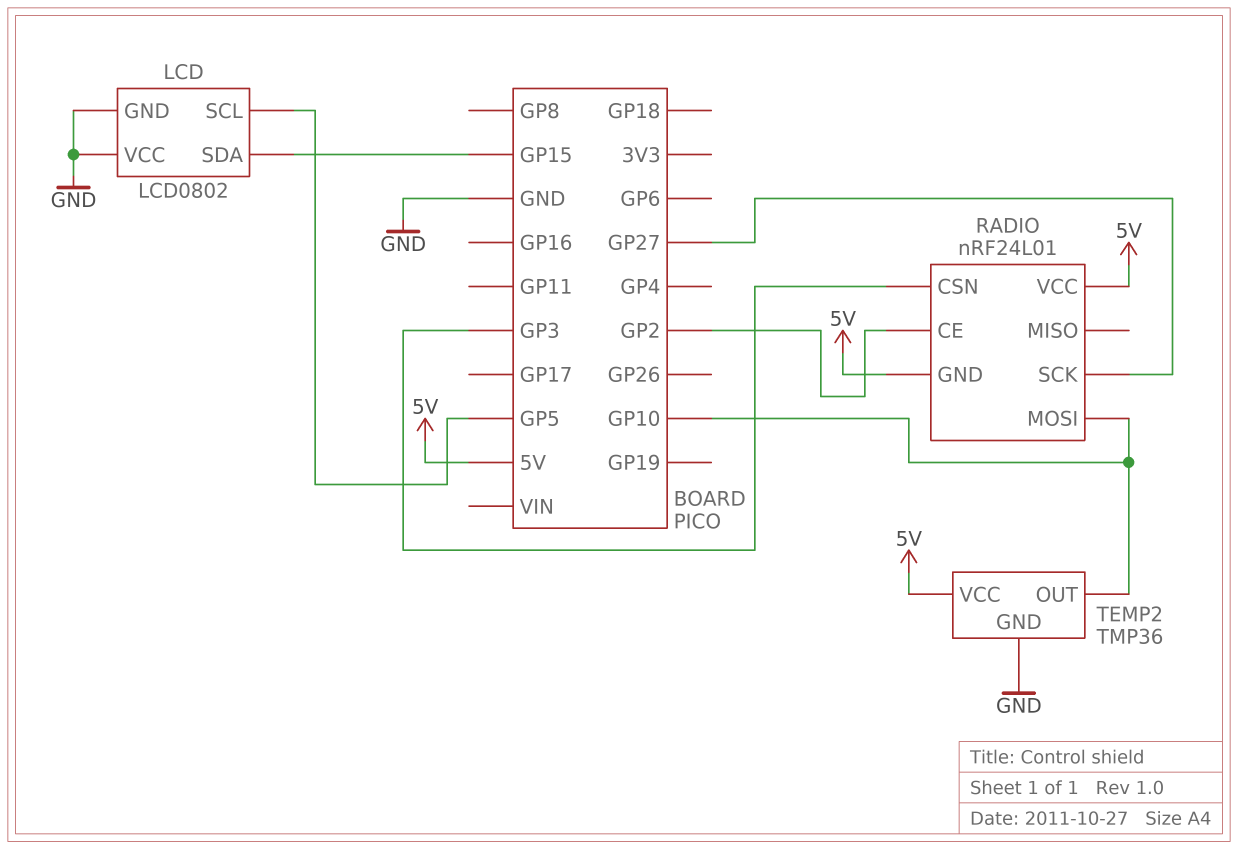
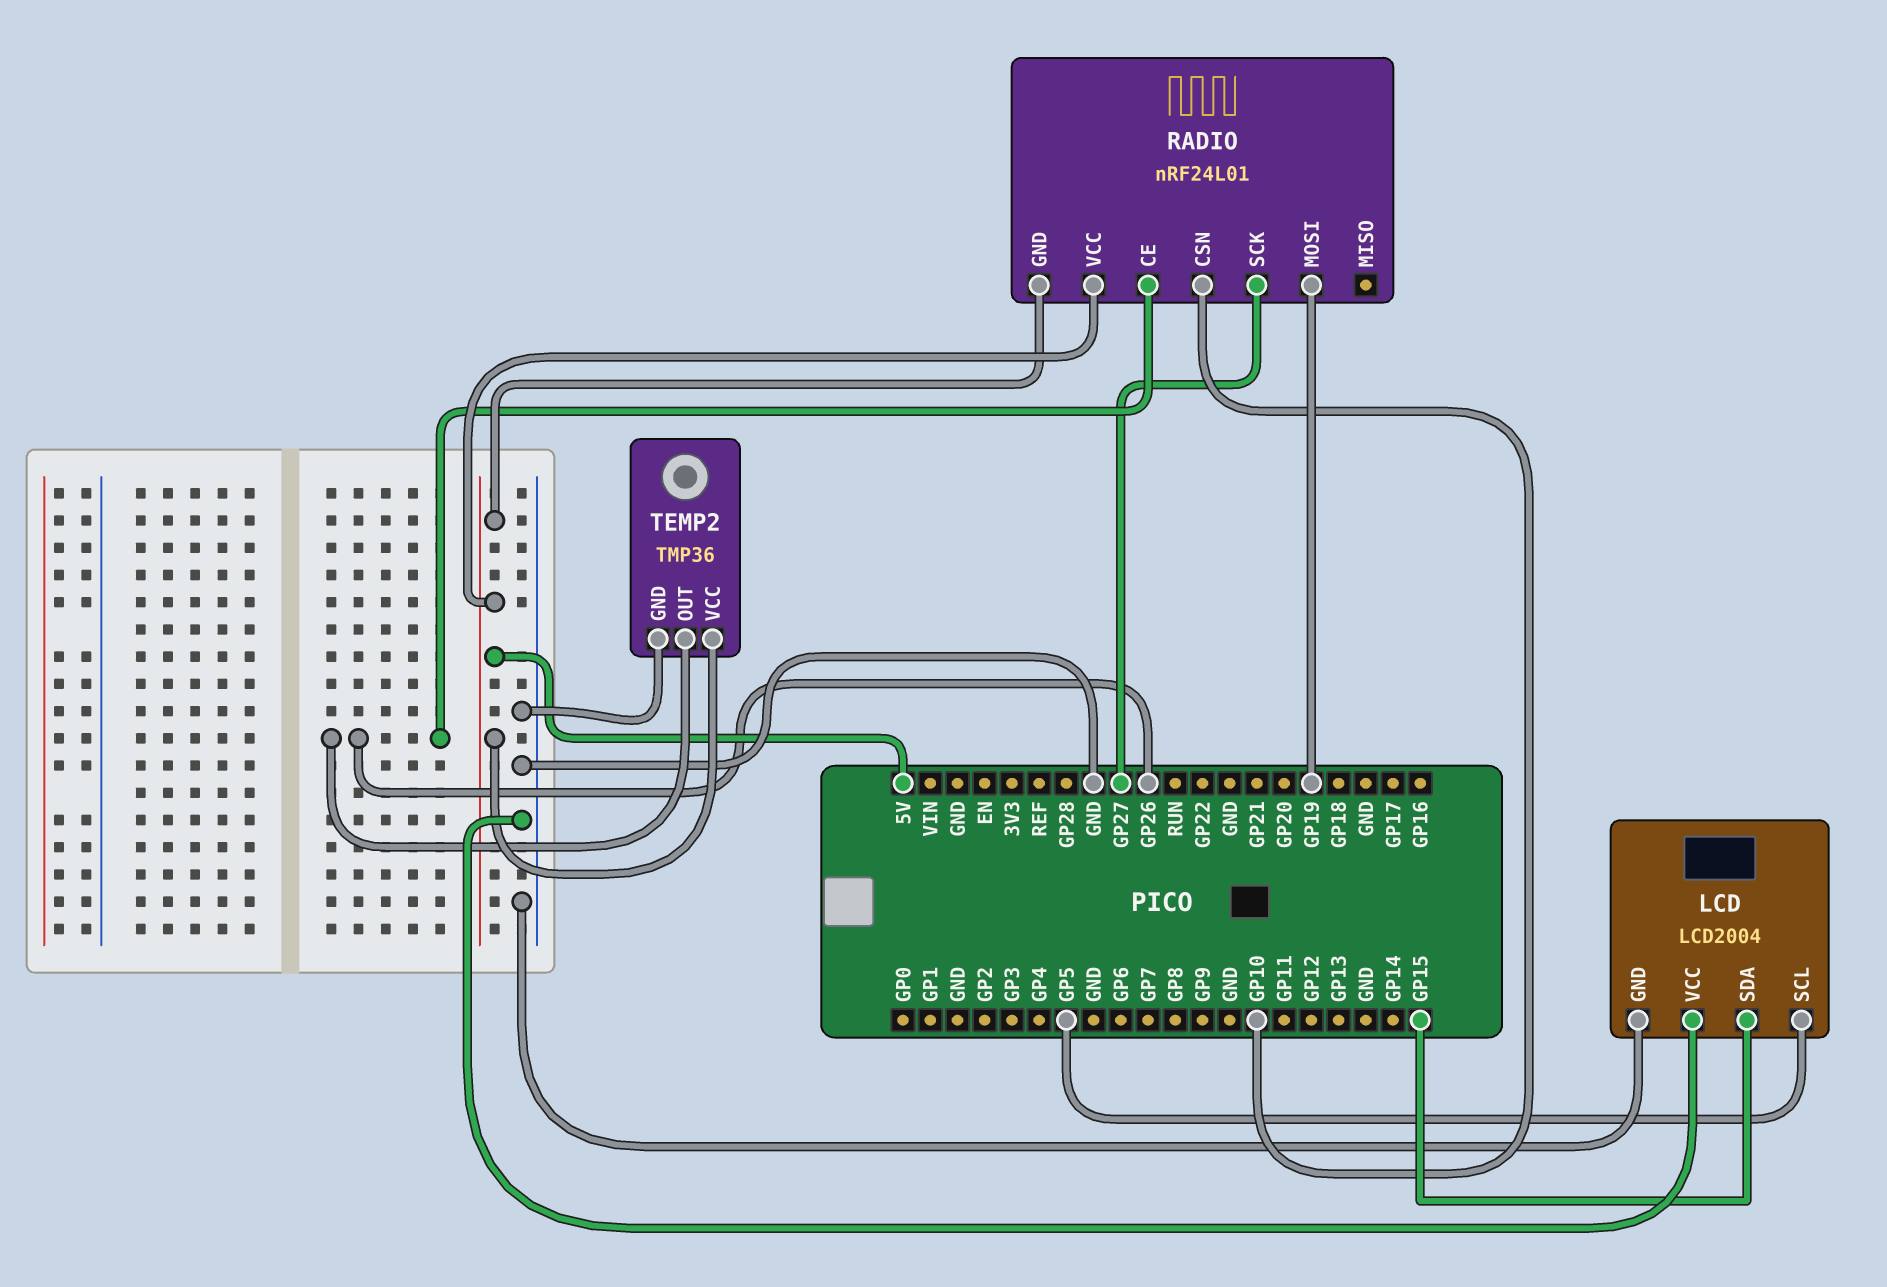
LCD: LCD0802 -> LCD2004
RADIO pin CE: GP2 -> GP26
RADIO pin CSN: GP3 -> GP10
RADIO pin MOSI: GP10 -> GP19
TEMP2 pin OUT: GP10 -> GP26

